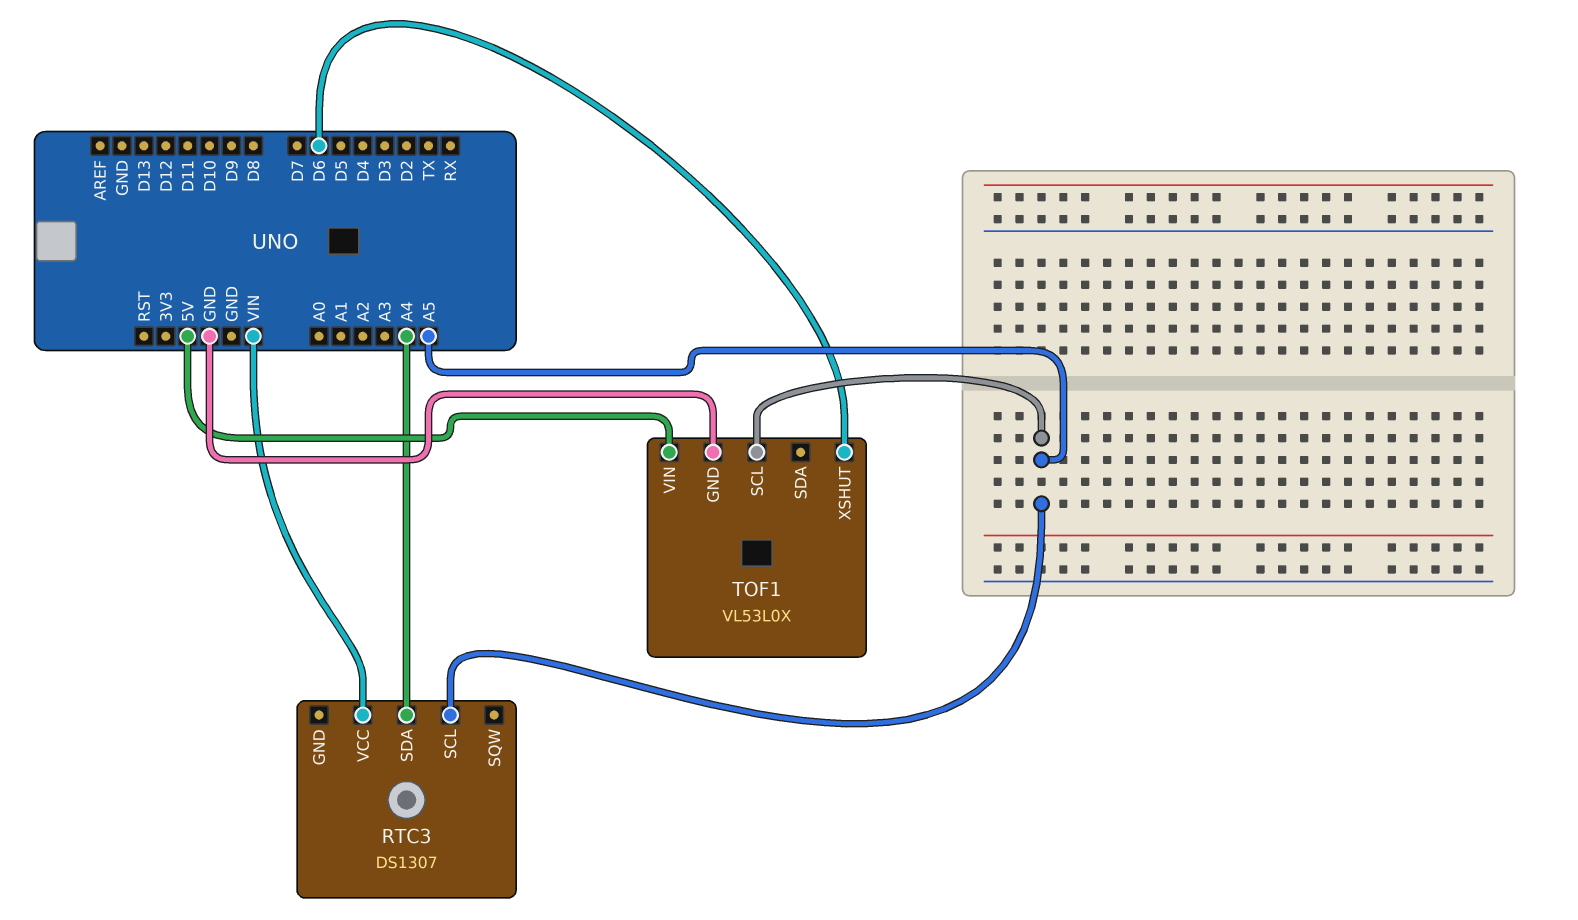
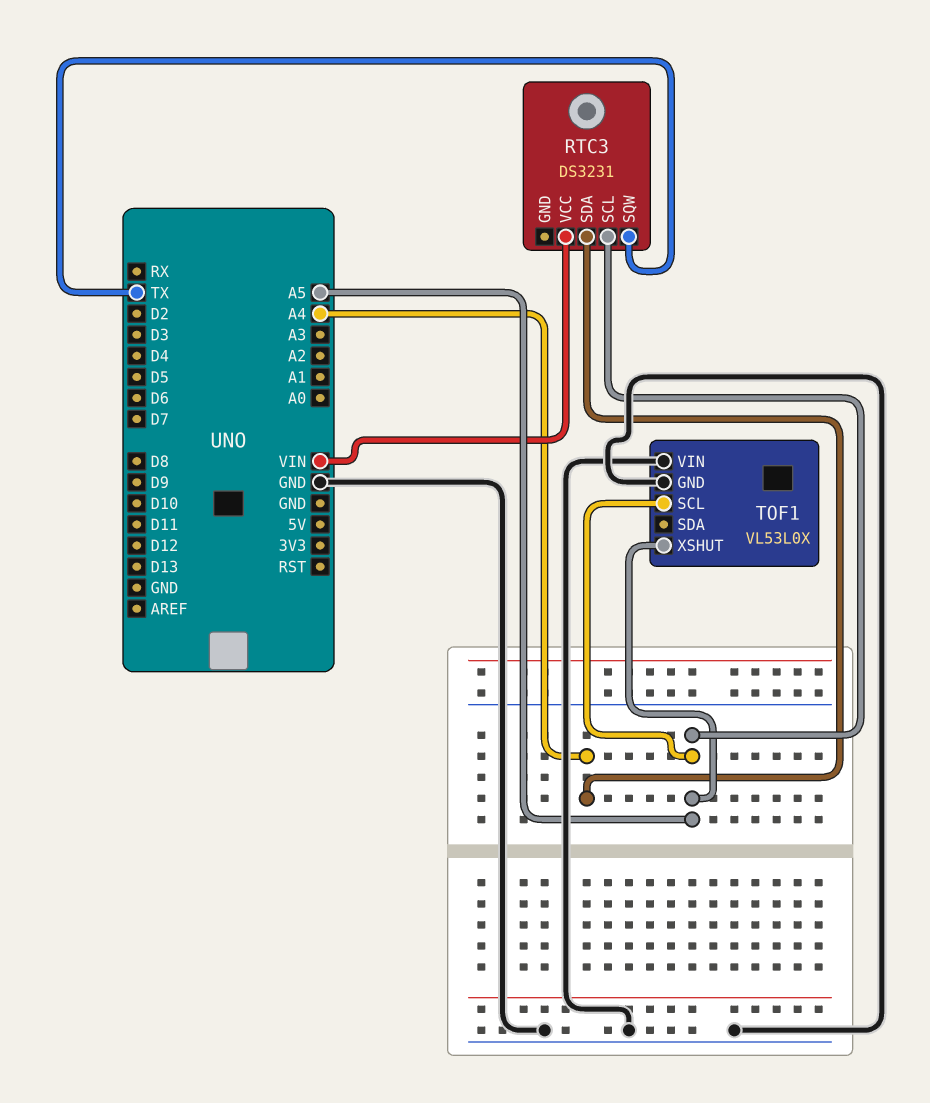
RTC3: DS1307 -> DS3231
RTC3 pin SQW: none -> TX
TOF1 pin VIN: 5V -> GND
TOF1 pin XSHUT: D6 -> A5

